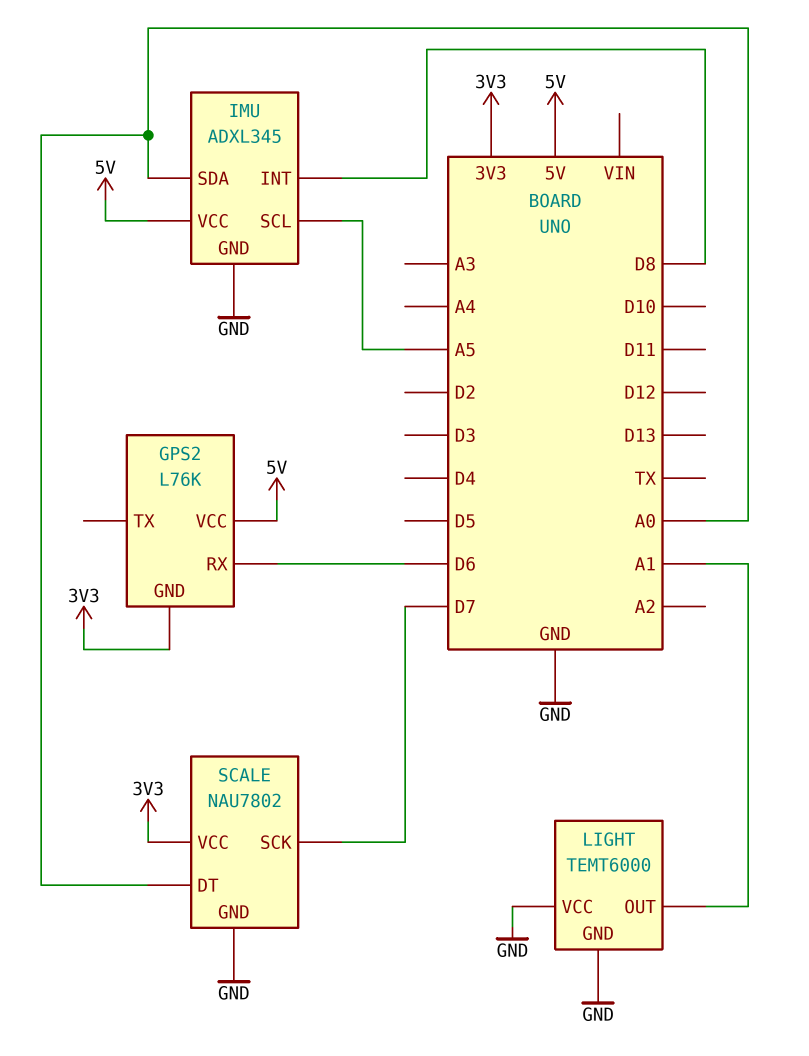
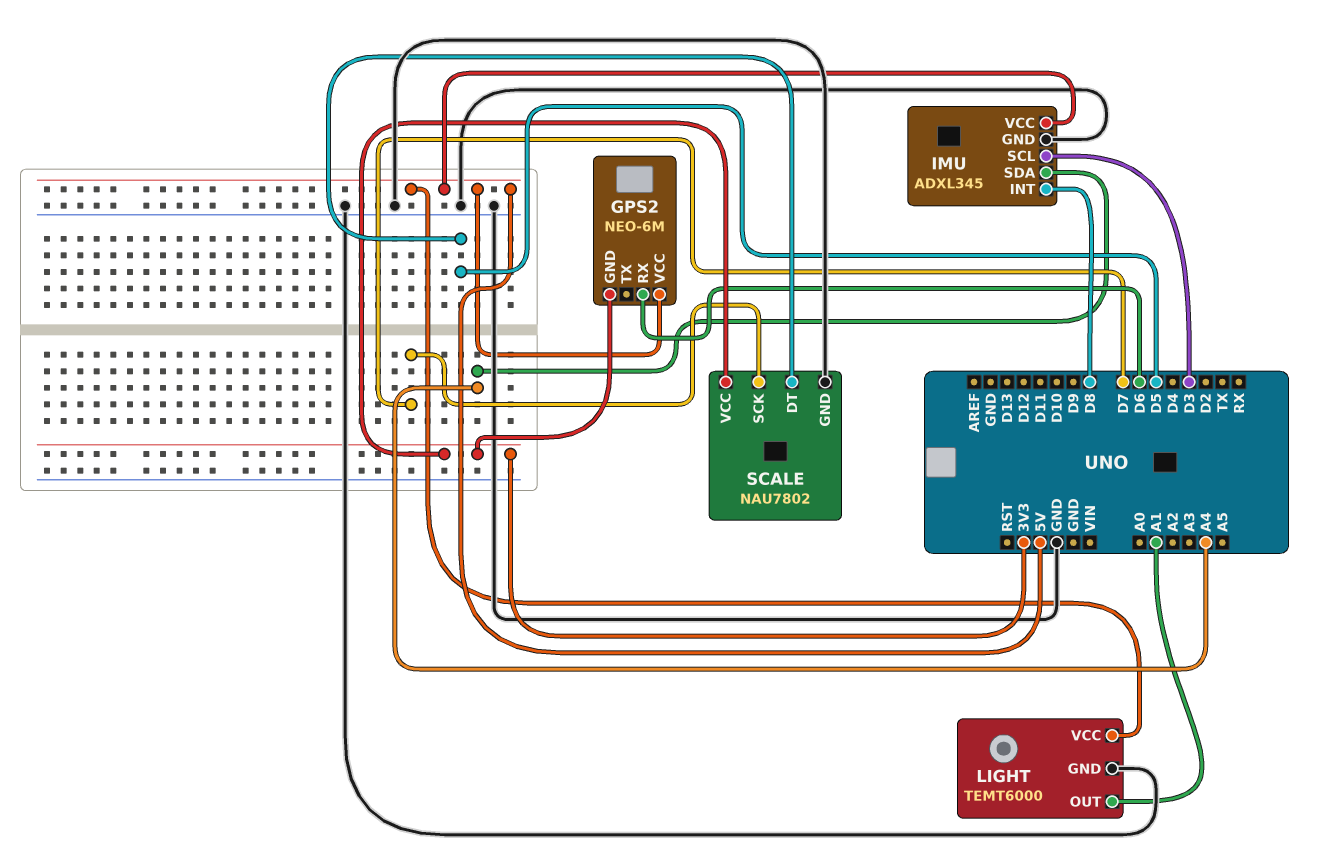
GPS2: L76K -> NEO-6M
IMU pin SCL: A5 -> D3
IMU pin SDA: A0 -> A4
LIGHT pin VCC: GND -> 5V
SCALE pin DT: A0 -> D5

